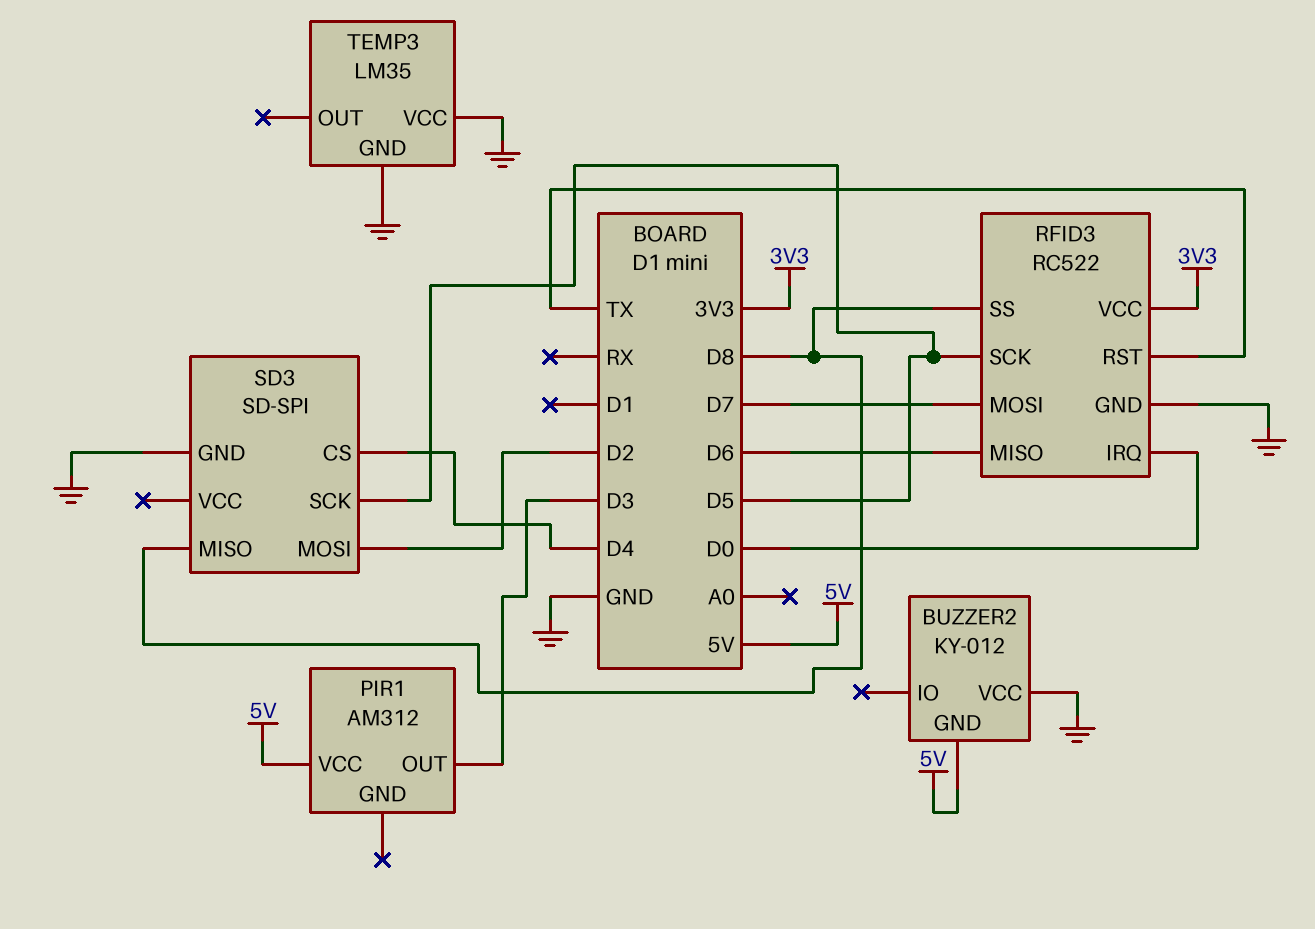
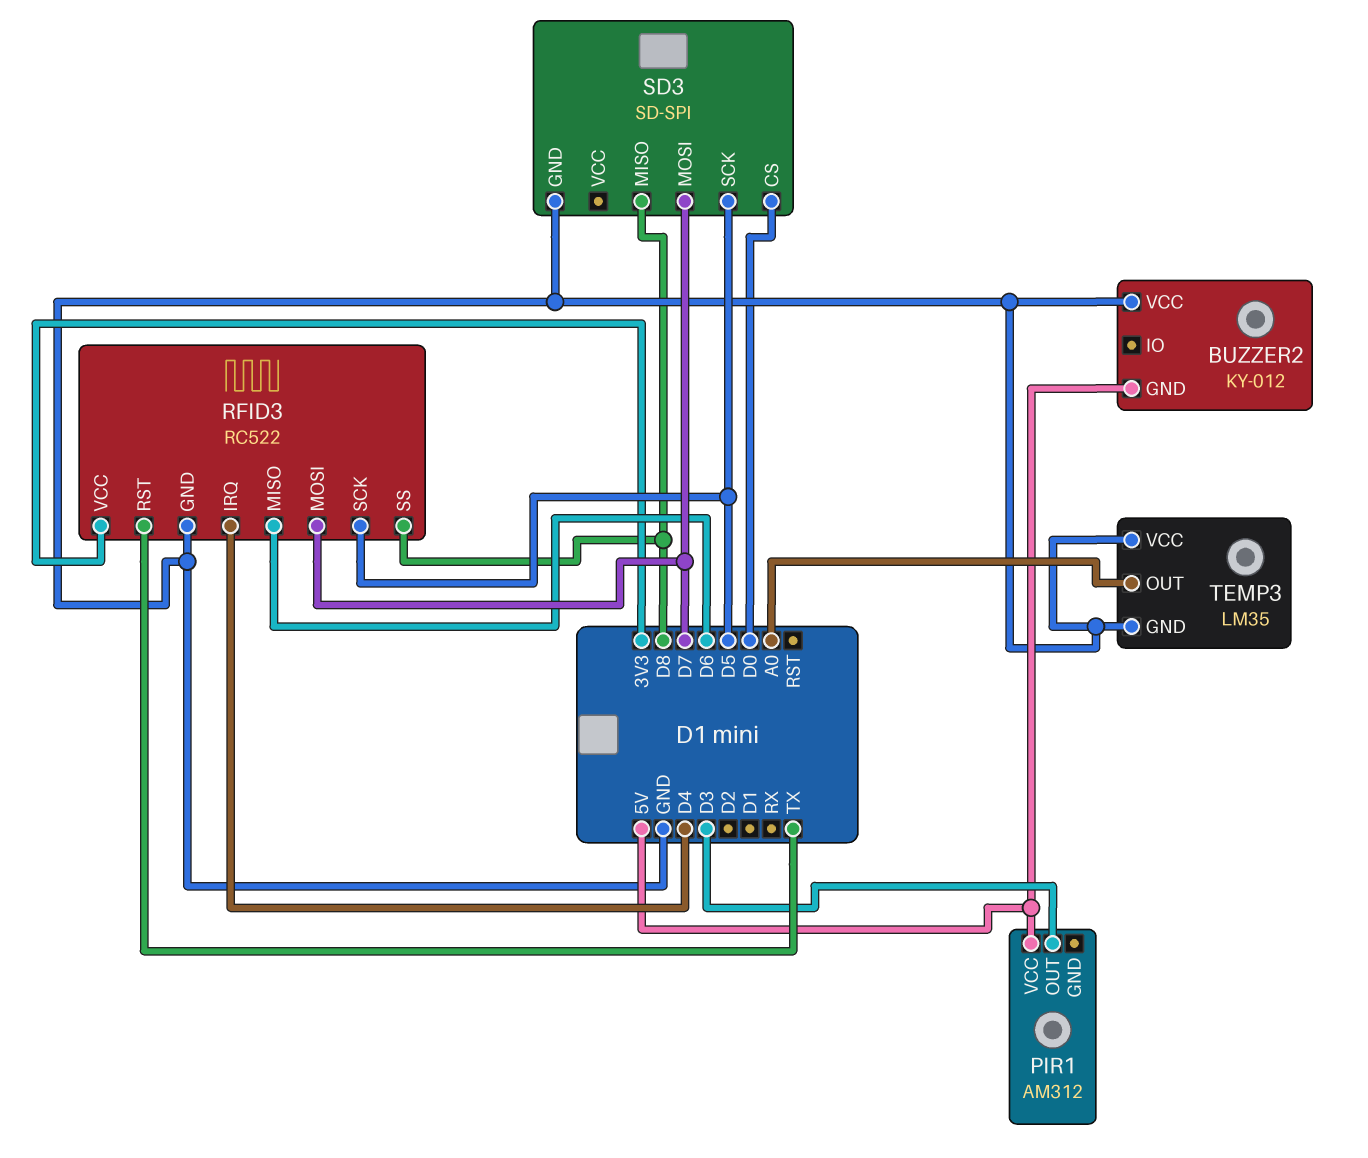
RFID3 pin IRQ: D0 -> D4
SD3 pin CS: D4 -> D0
SD3 pin MOSI: D2 -> D7
TEMP3 pin OUT: none -> A0

